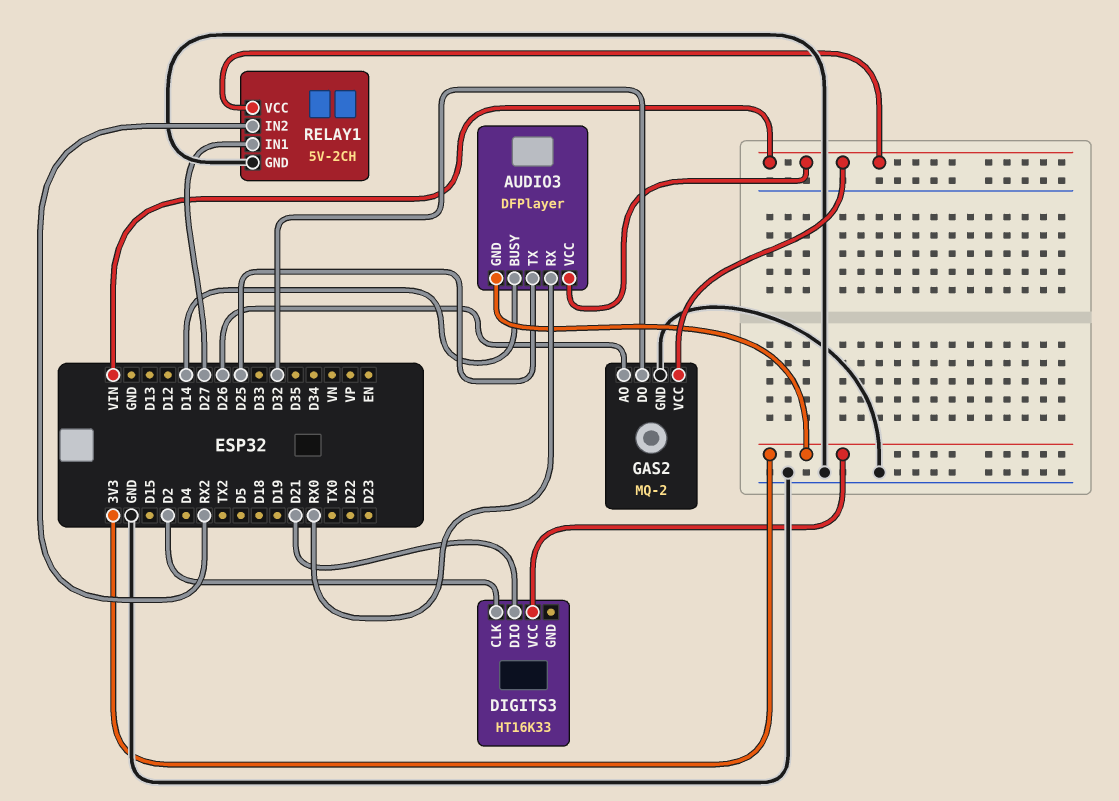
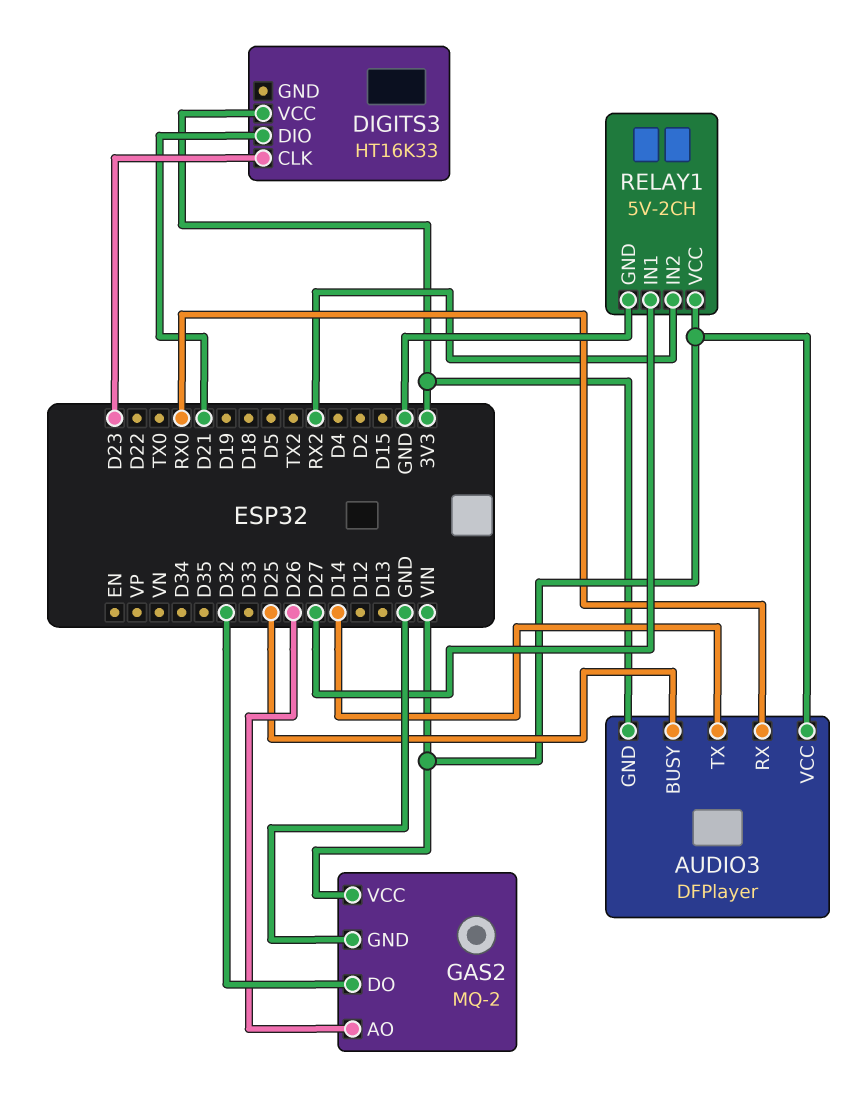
AUDIO3 pin BUSY: D14 -> D25
AUDIO3 pin TX: D25 -> D14
DIGITS3 pin CLK: D2 -> D23

